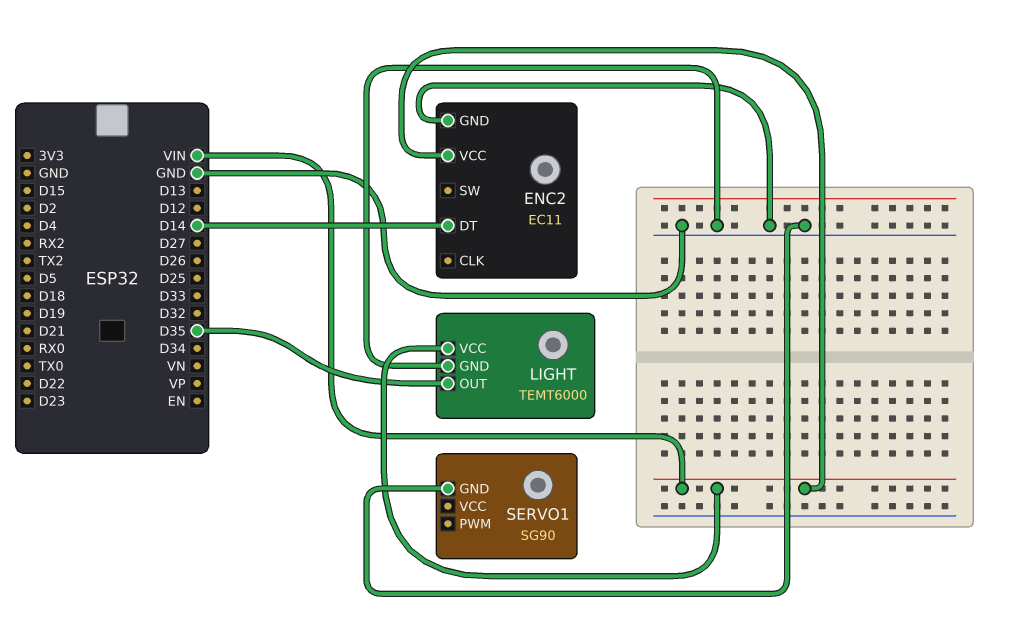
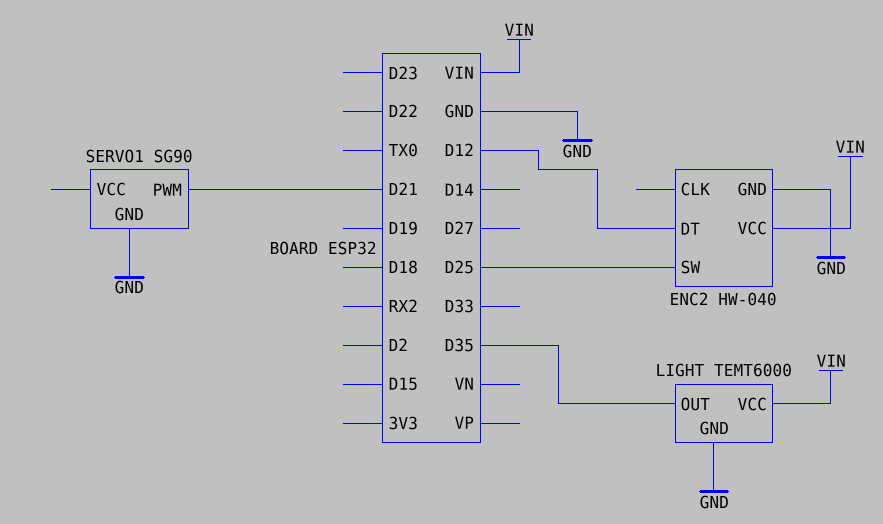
ENC2: EC11 -> HW-040
ENC2 pin DT: D14 -> D12
ENC2 pin SW: none -> D25
SERVO1 pin PWM: none -> D21

